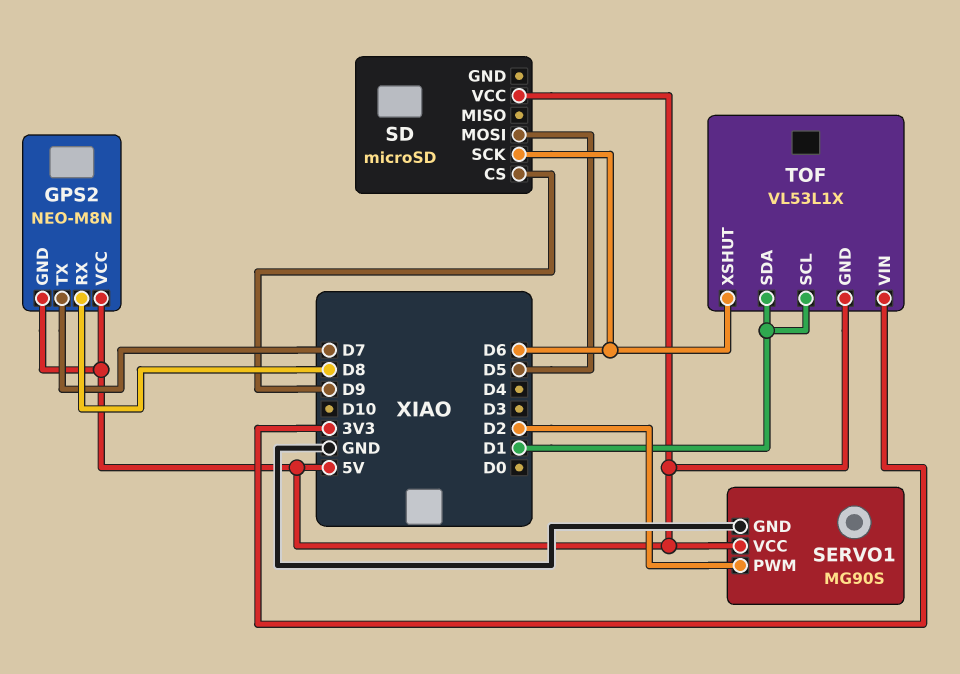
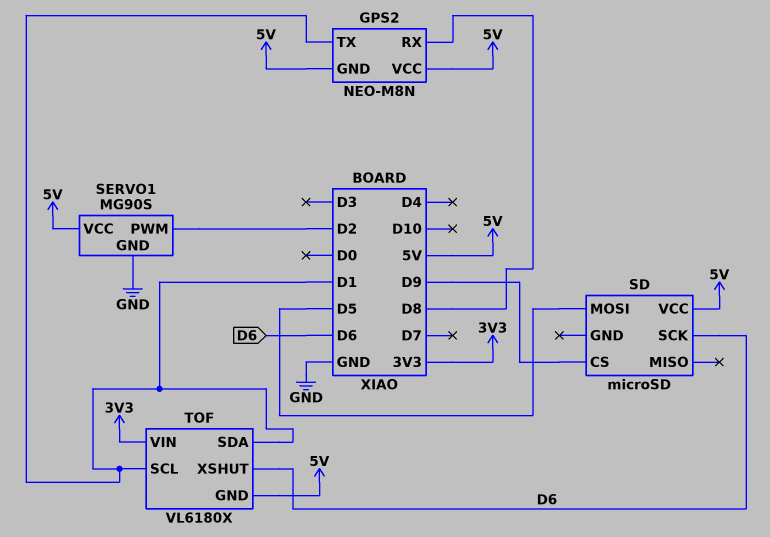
GPS2 pin TX: D7 -> D1
TOF: VL53L1X -> VL6180X

